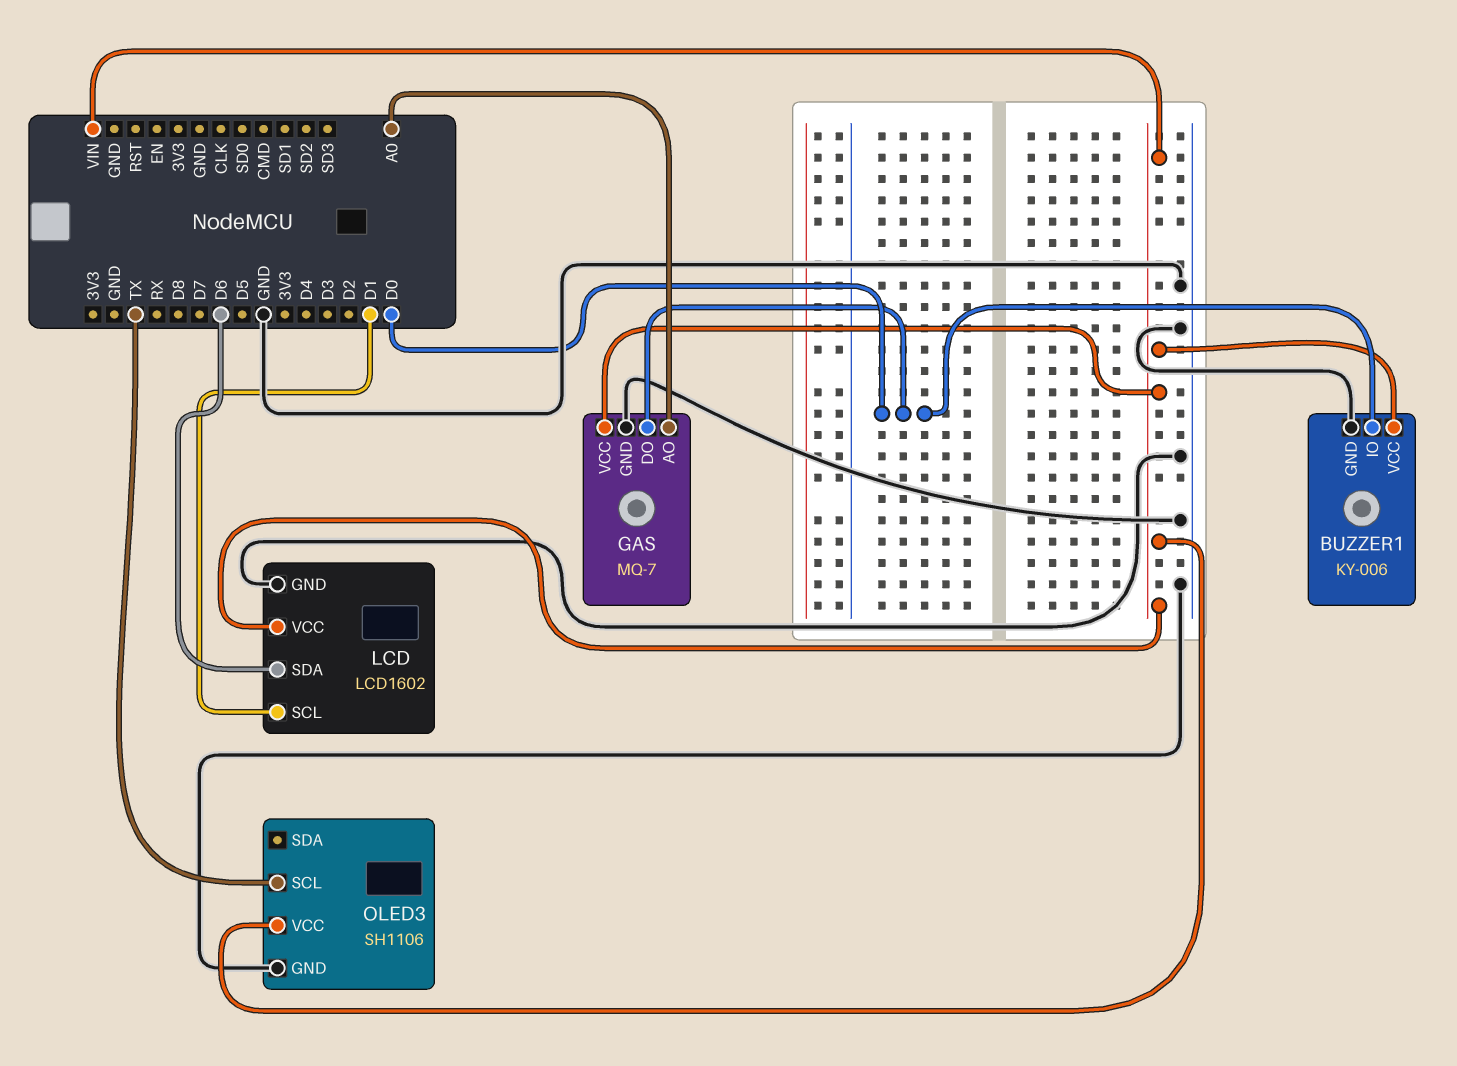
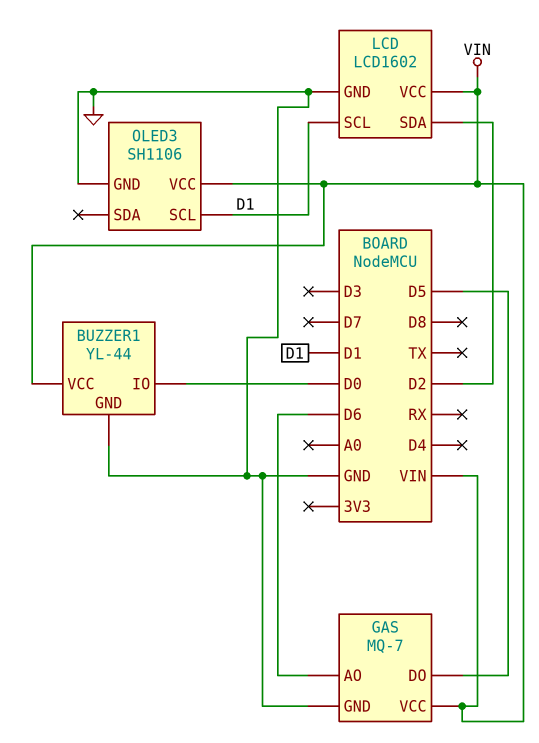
BUZZER1: KY-006 -> YL-44
GAS pin AO: A0 -> D6
GAS pin DO: D0 -> D5
LCD pin SDA: D6 -> D2
OLED3 pin SCL: TX -> D1

